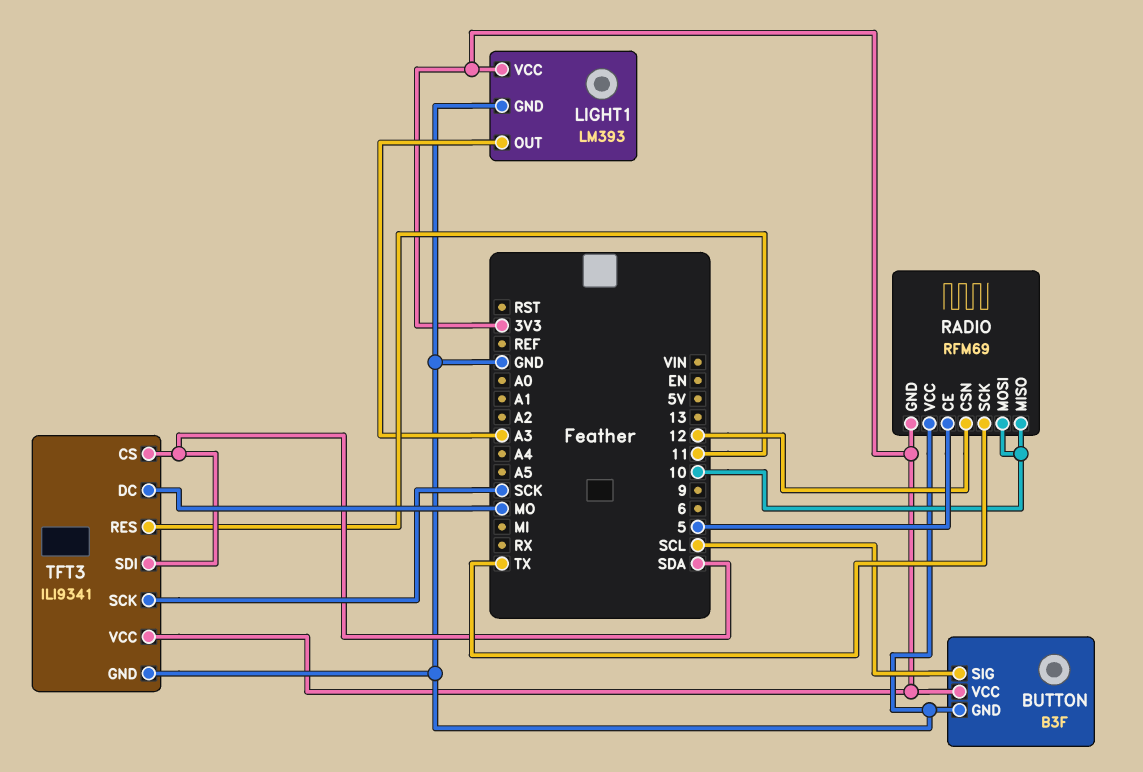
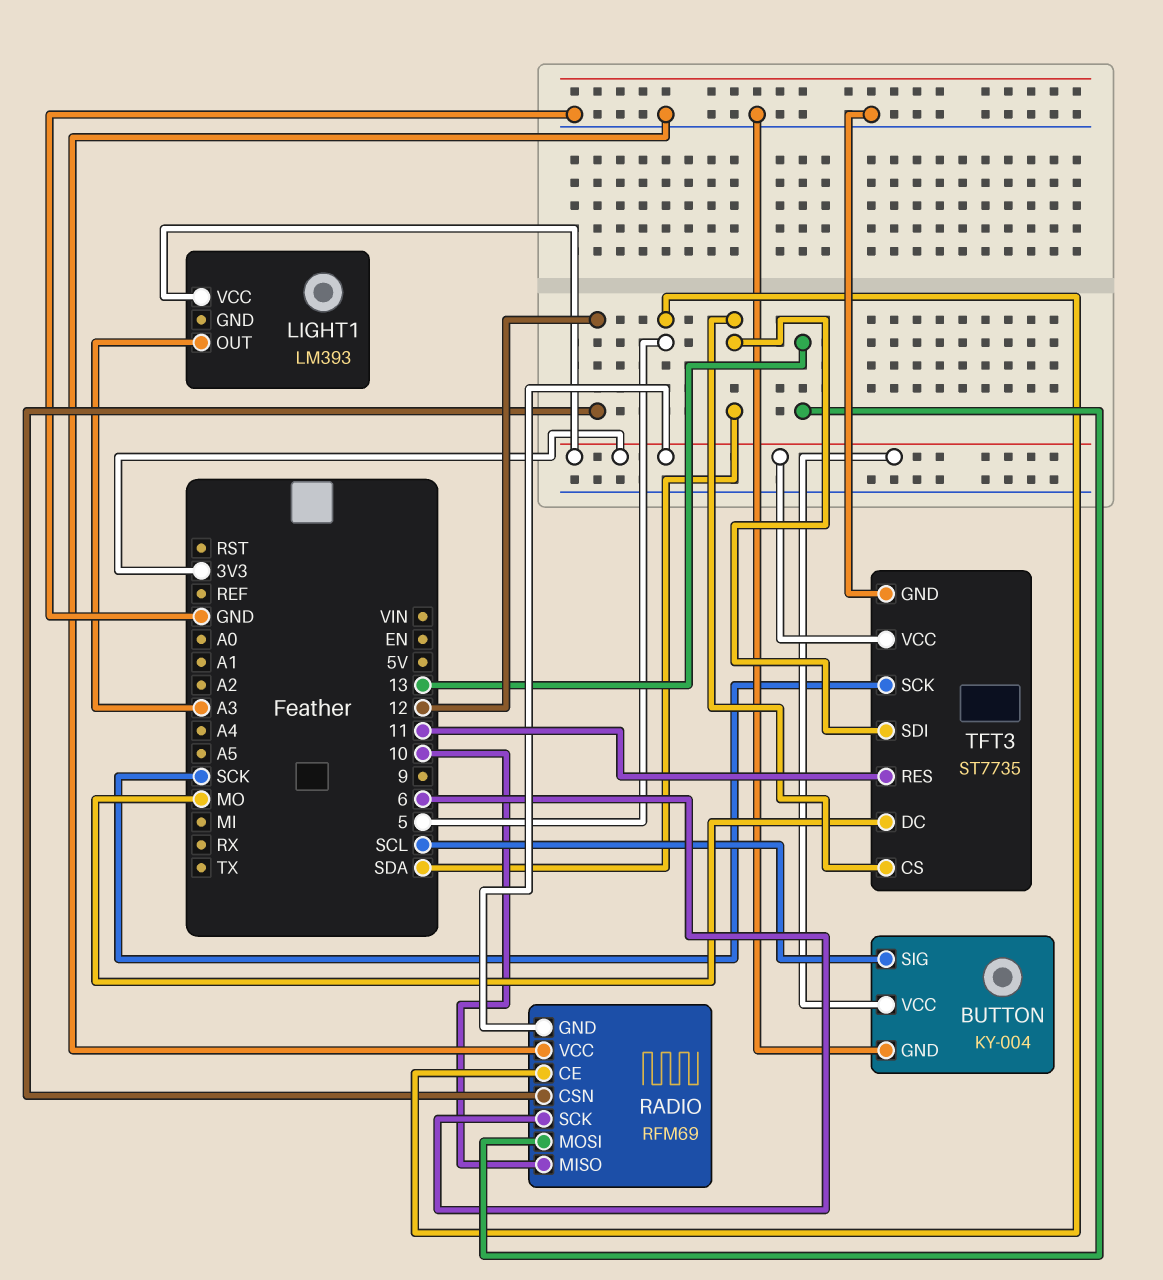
BUTTON: B3F -> KY-004
LIGHT1 pin GND: GND -> none
RADIO pin MOSI: 10 -> 13
RADIO pin SCK: TX -> 6
TFT3: ILI9341 -> ST7735

